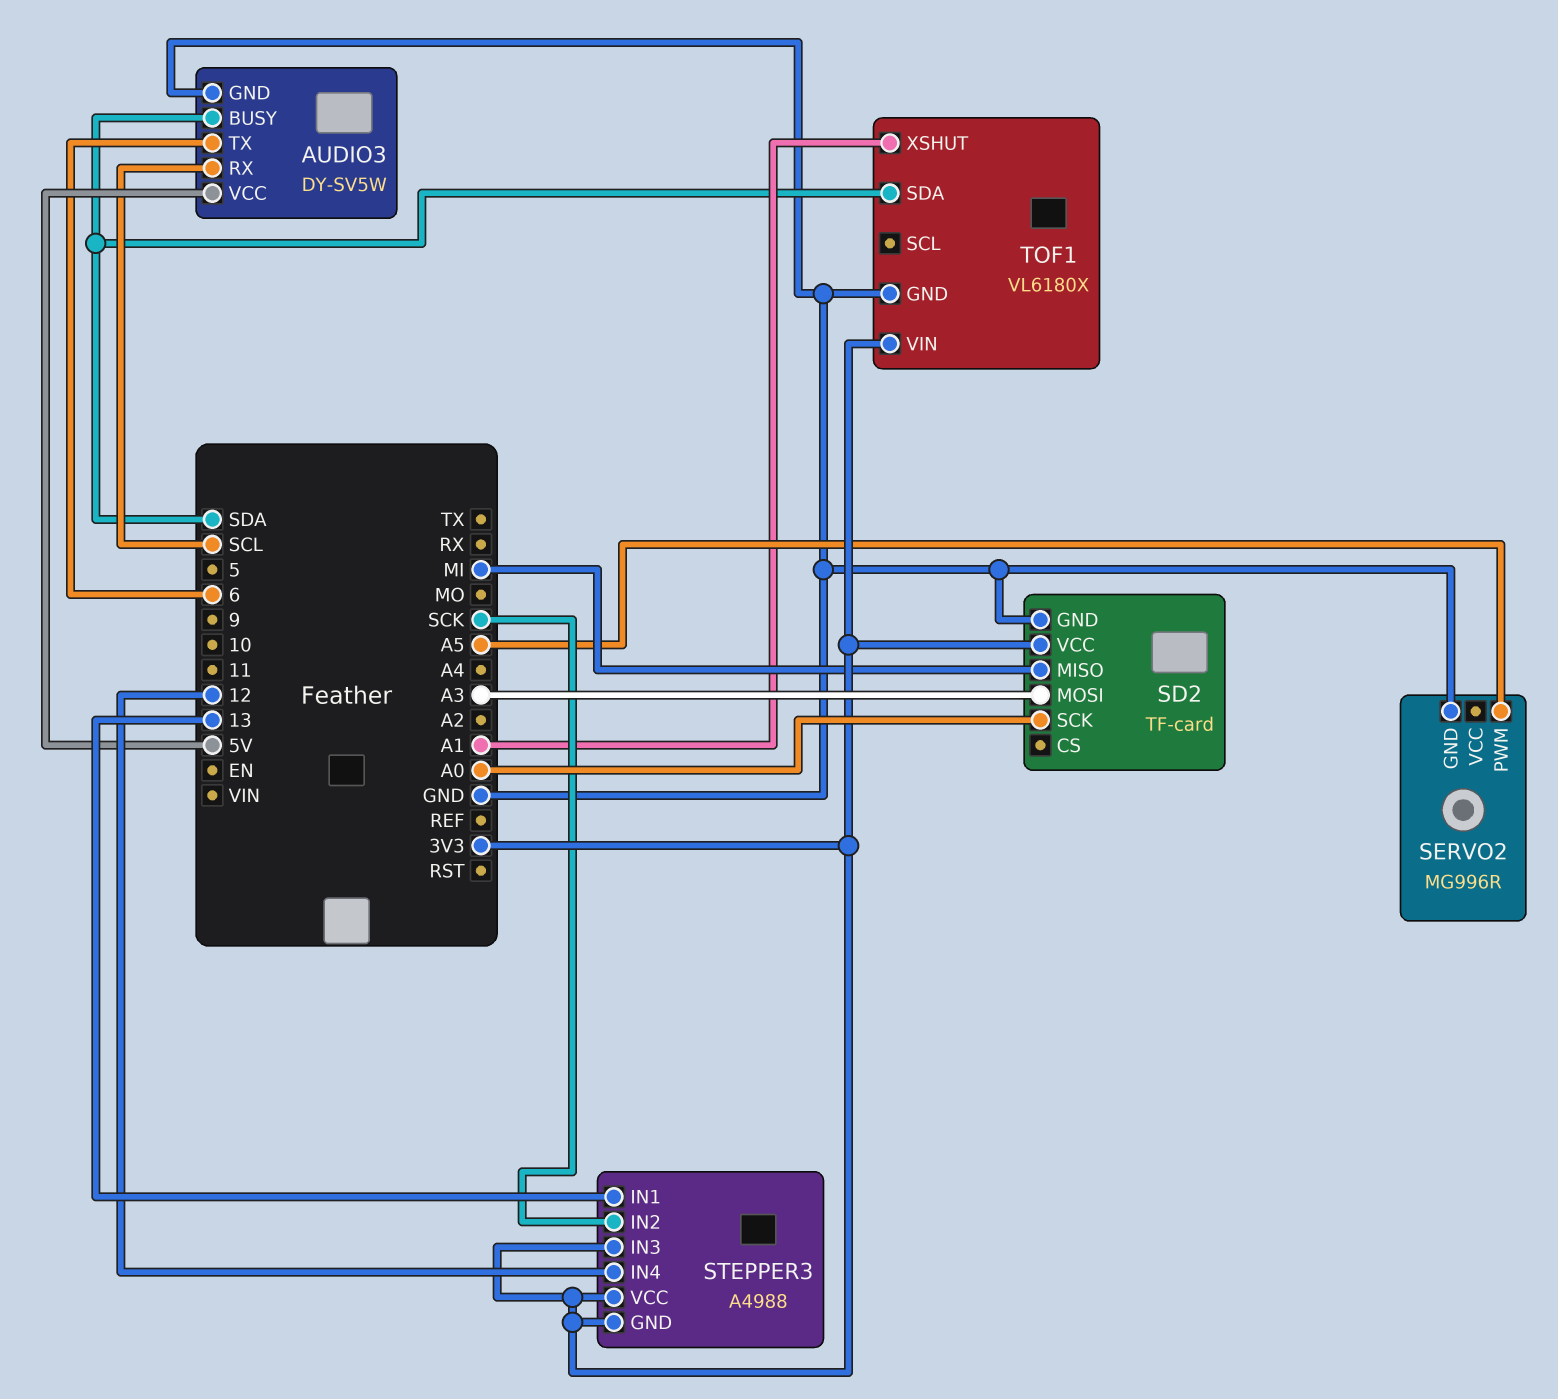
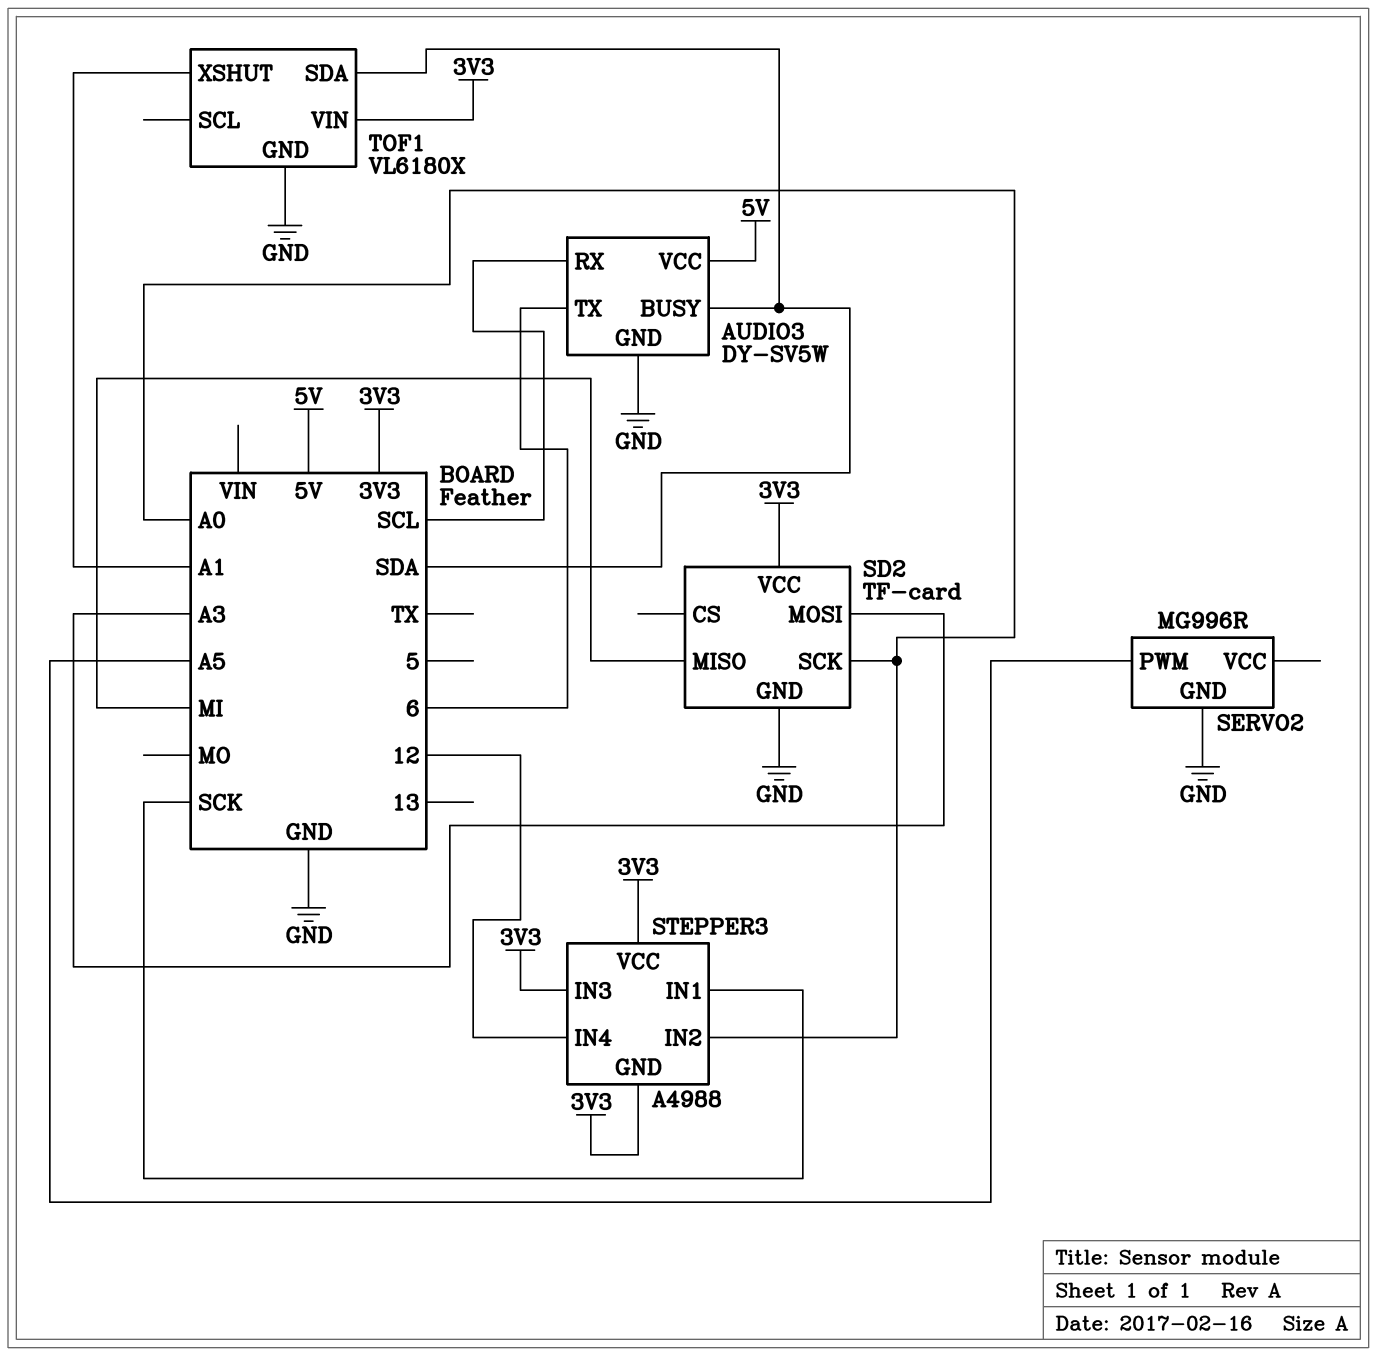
STEPPER3 pin IN1: 13 -> SCK
STEPPER3 pin IN2: SCK -> A0

